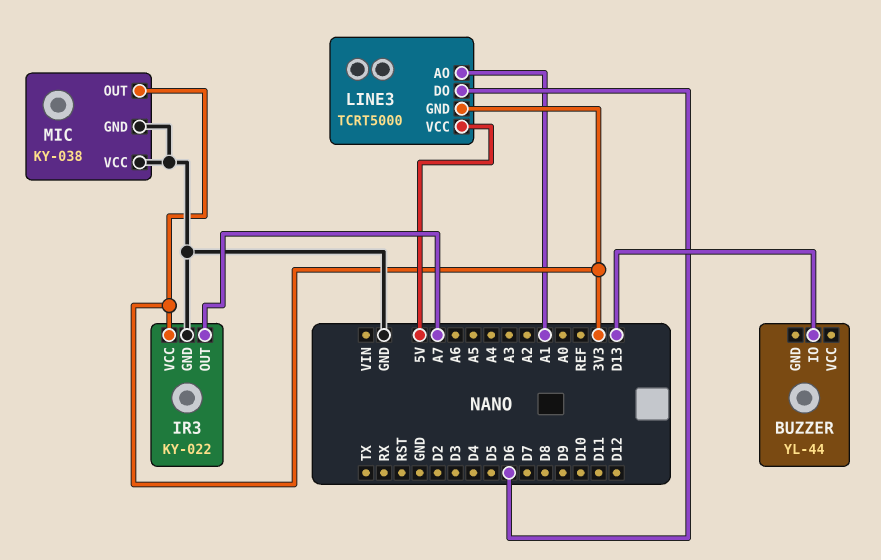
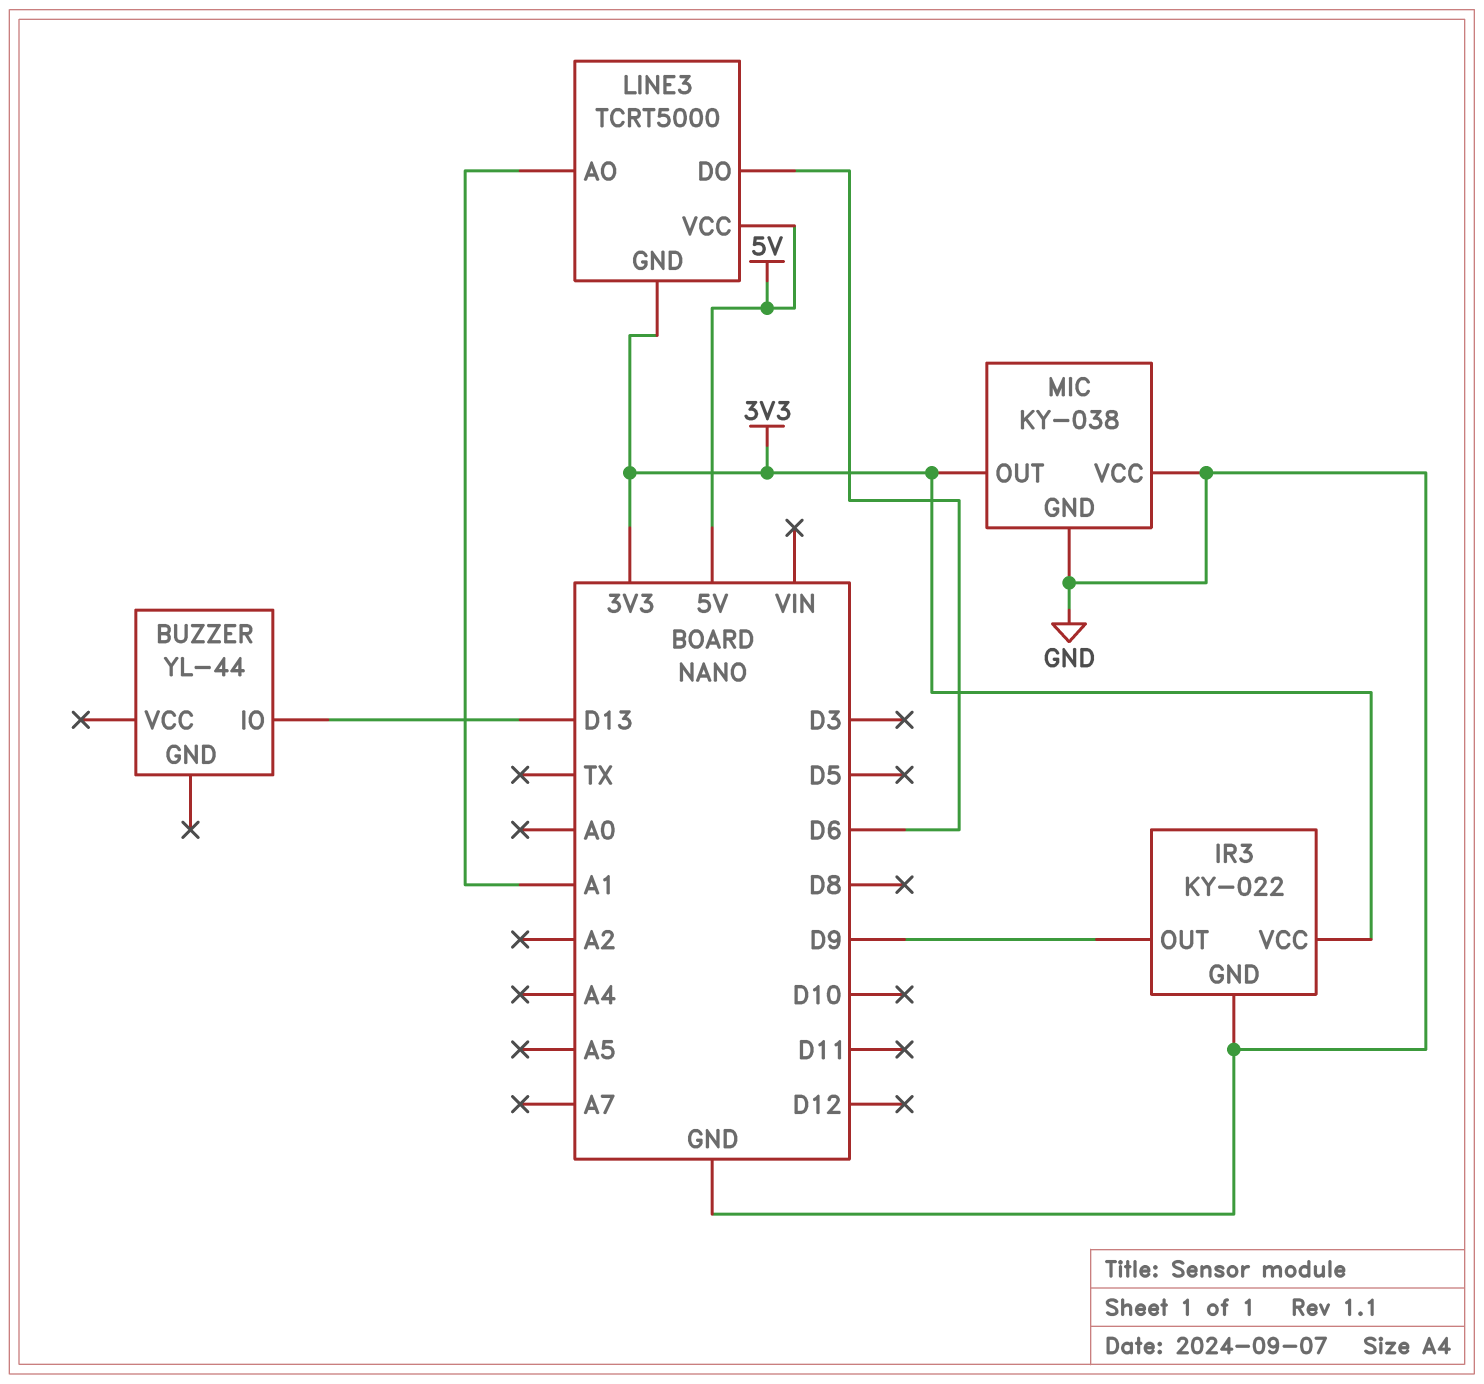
IR3 pin OUT: A7 -> D9

